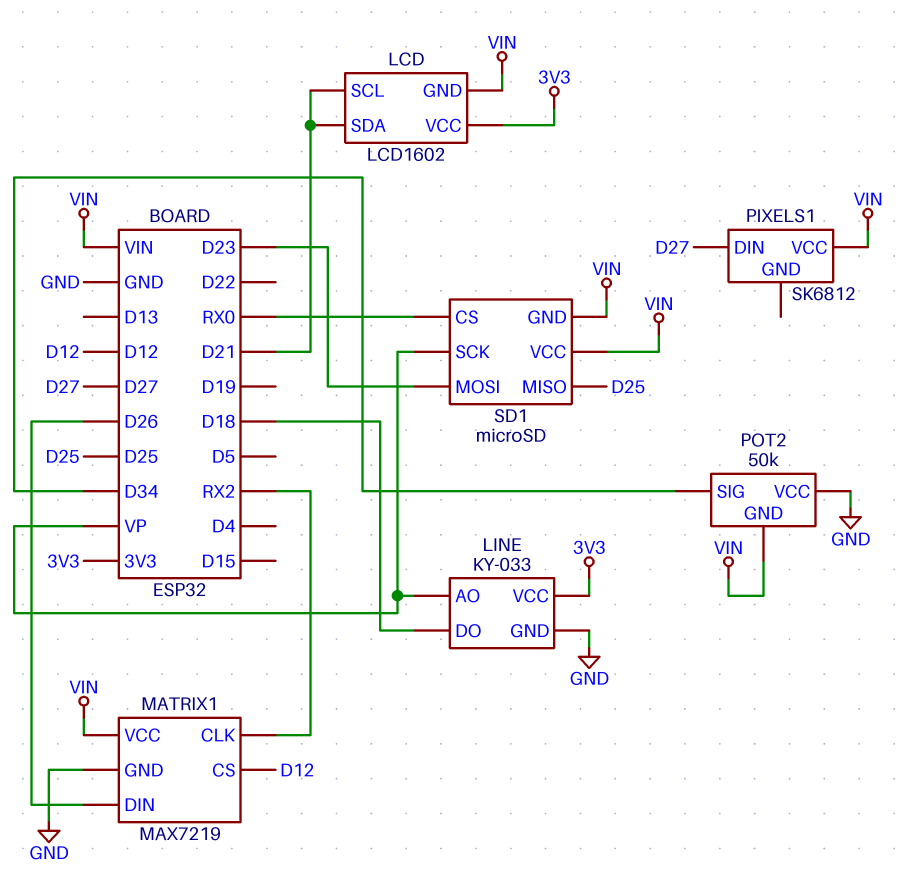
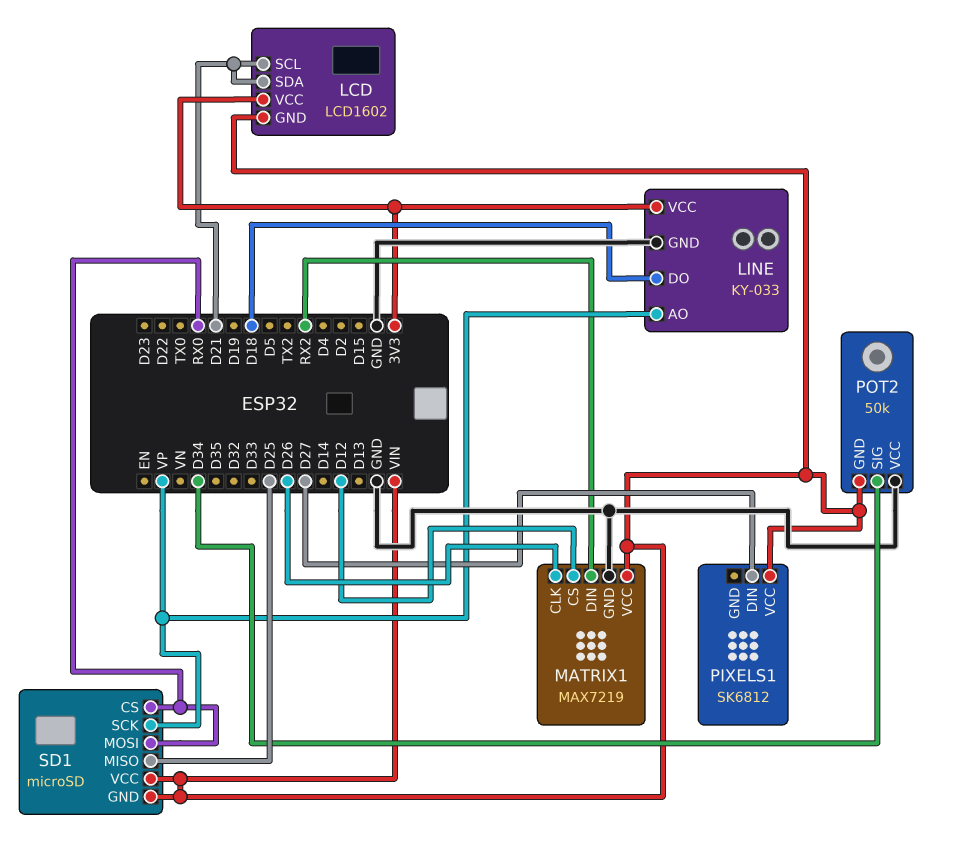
MATRIX1 pin CLK: RX2 -> D26
MATRIX1 pin DIN: D26 -> RX2
SD1 pin MOSI: D23 -> RX0

